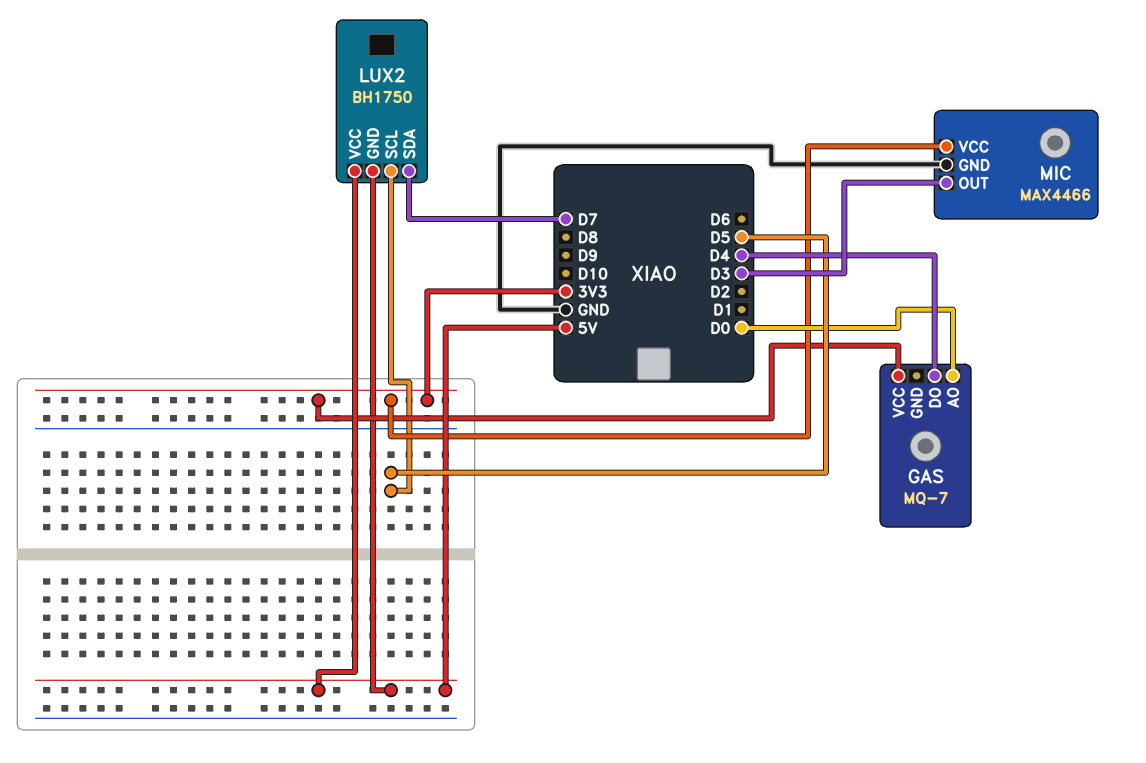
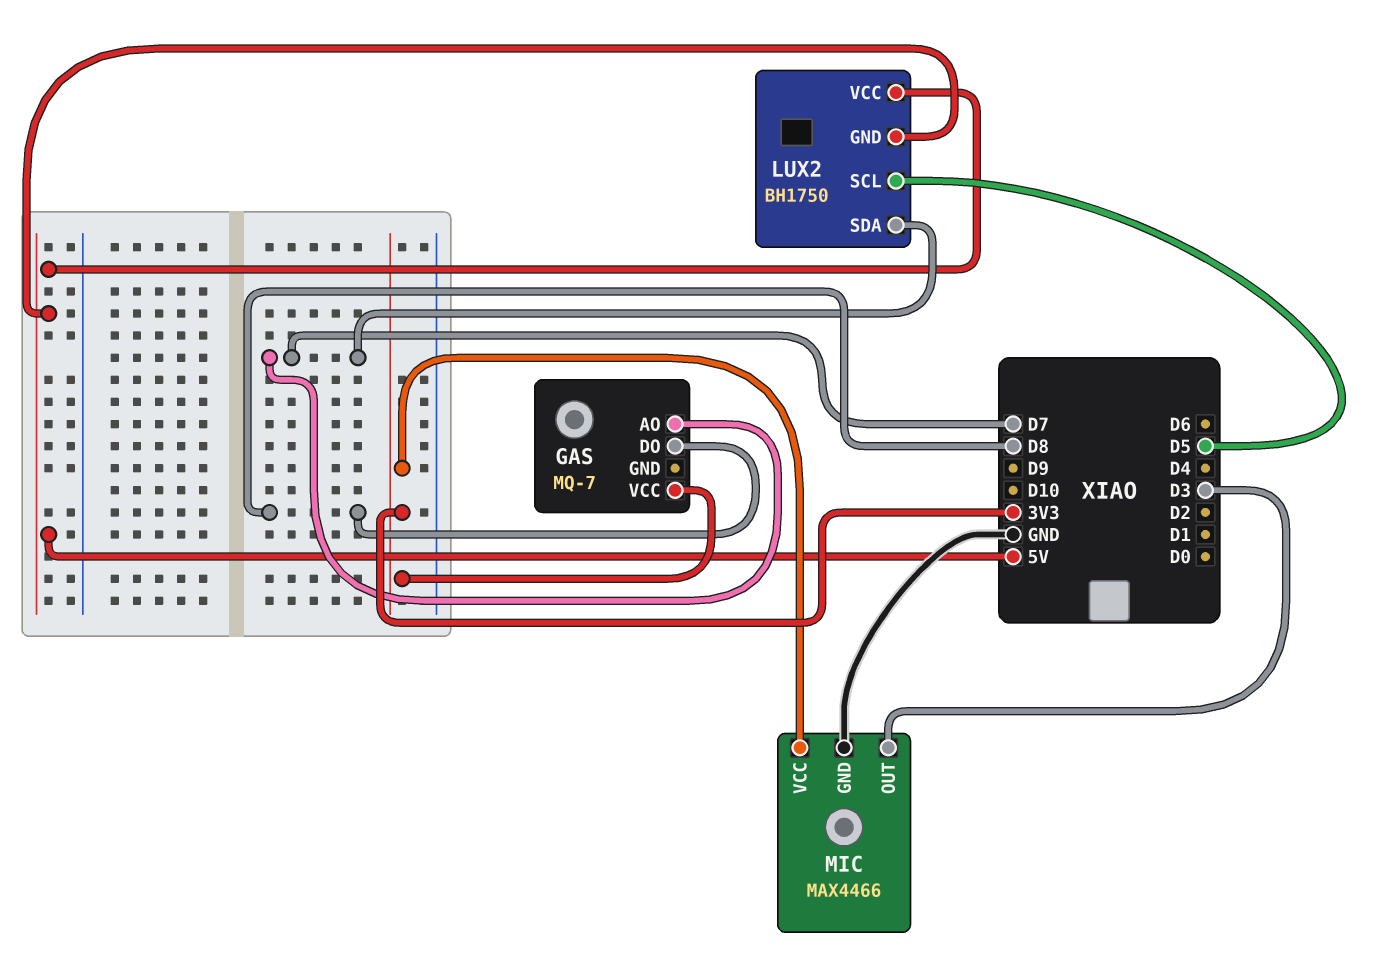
GAS pin AO: D0 -> D7
GAS pin DO: D4 -> D8

